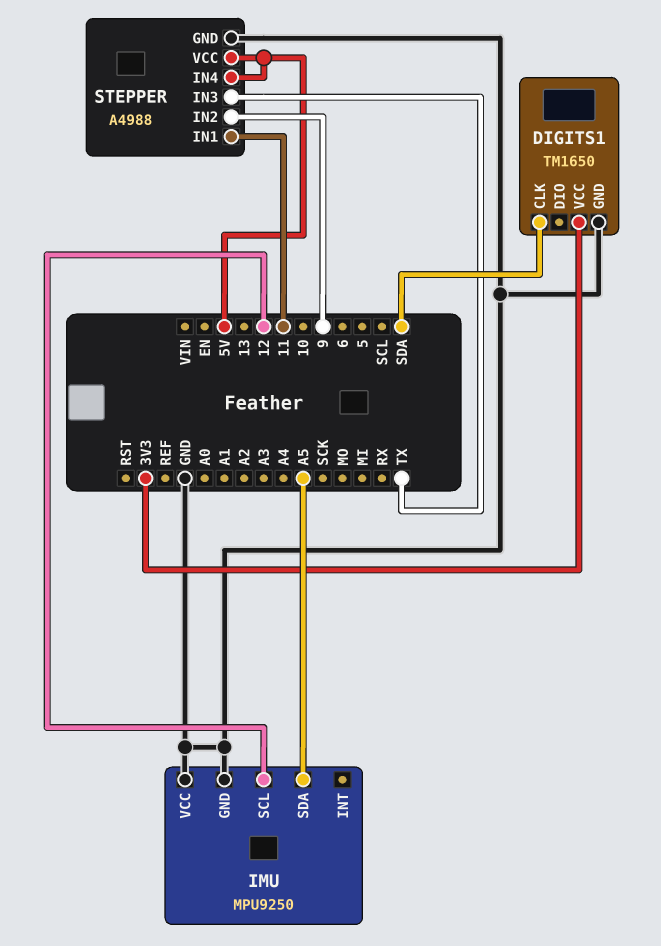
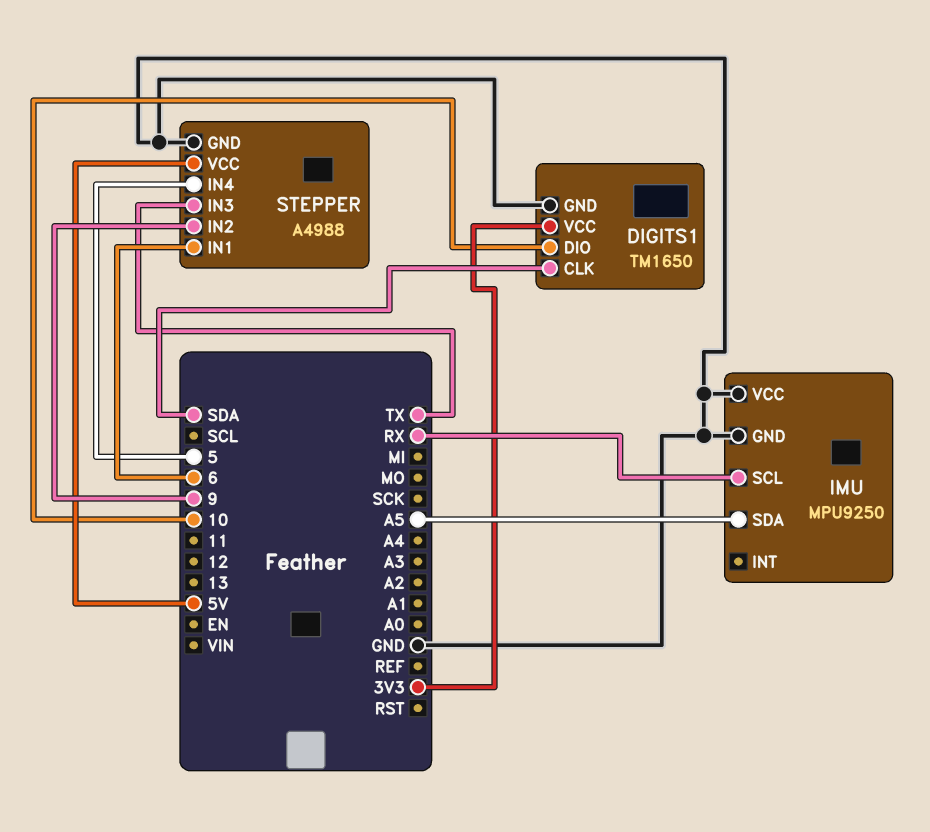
DIGITS1 pin DIO: none -> 10
IMU pin SCL: 12 -> RX
STEPPER pin IN1: 11 -> 6
STEPPER pin IN4: 5V -> 5

